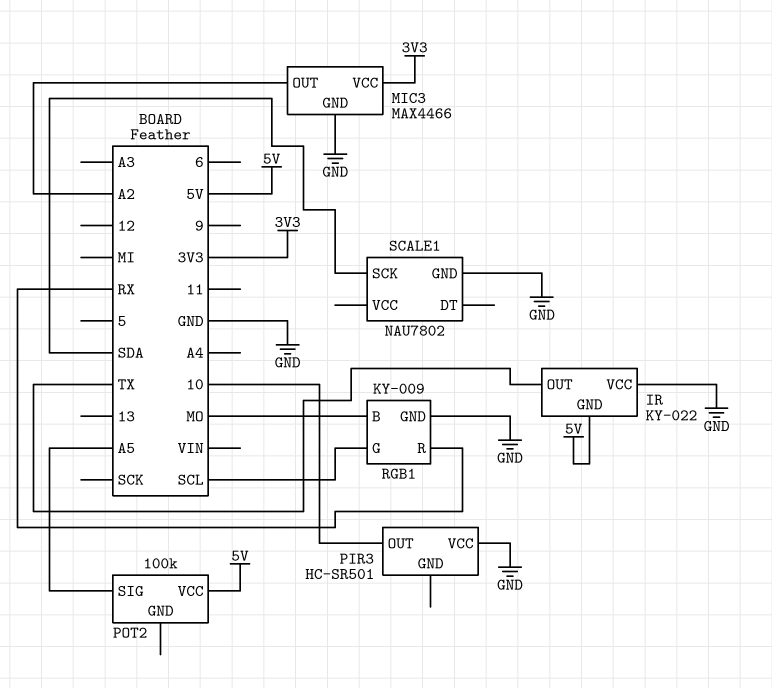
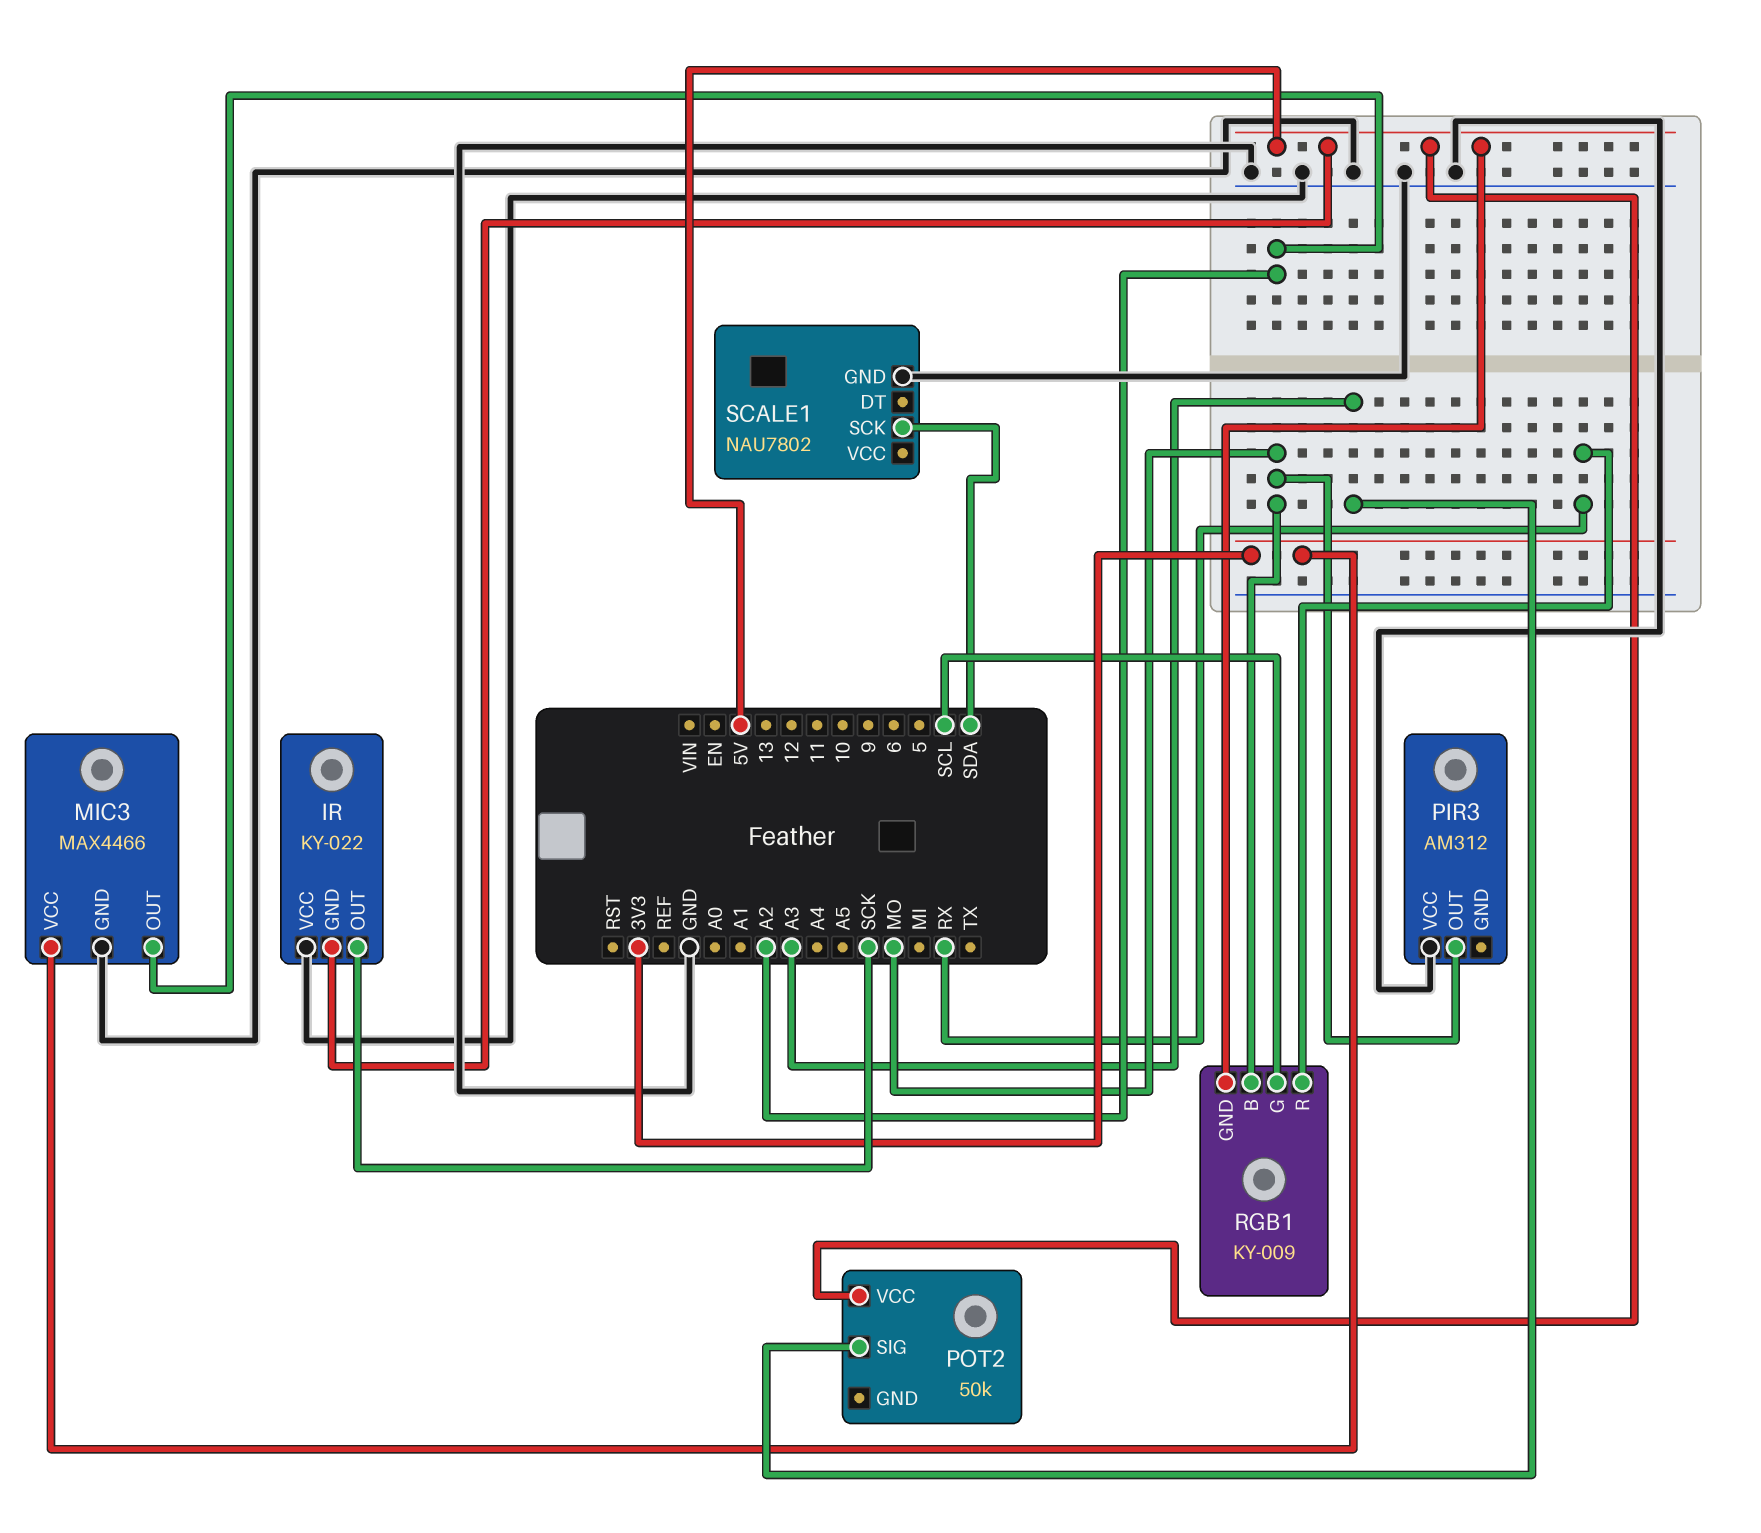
IR pin OUT: TX -> SCK
PIR3: HC-SR501 -> AM312
PIR3 pin OUT: 10 -> MO
POT2: 100k -> 50k
POT2 pin SIG: A5 -> A3
RGB1 pin GND: GND -> 5V

